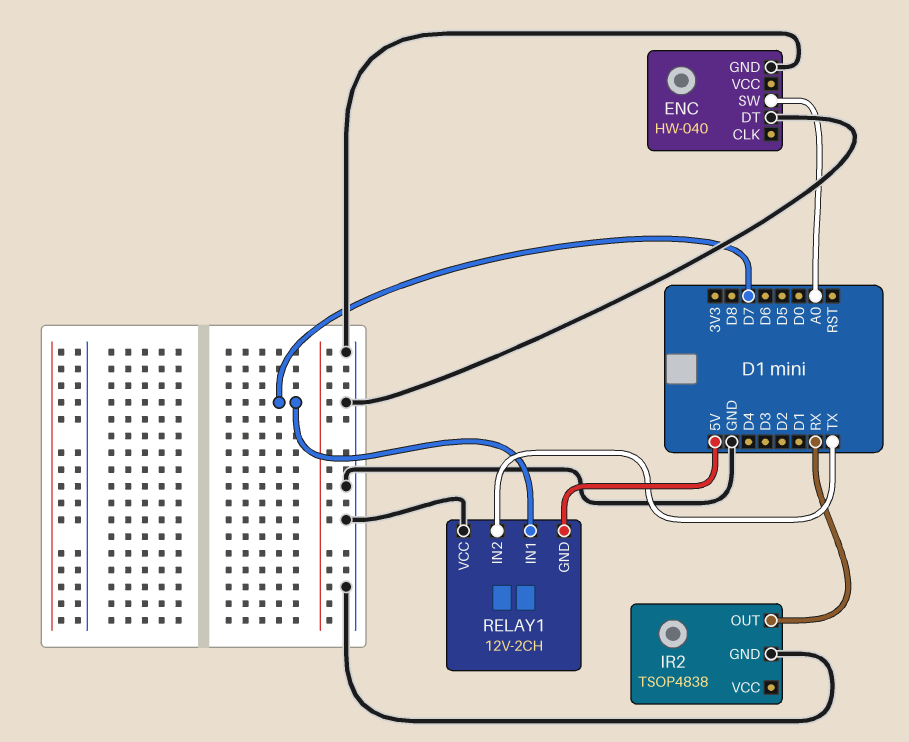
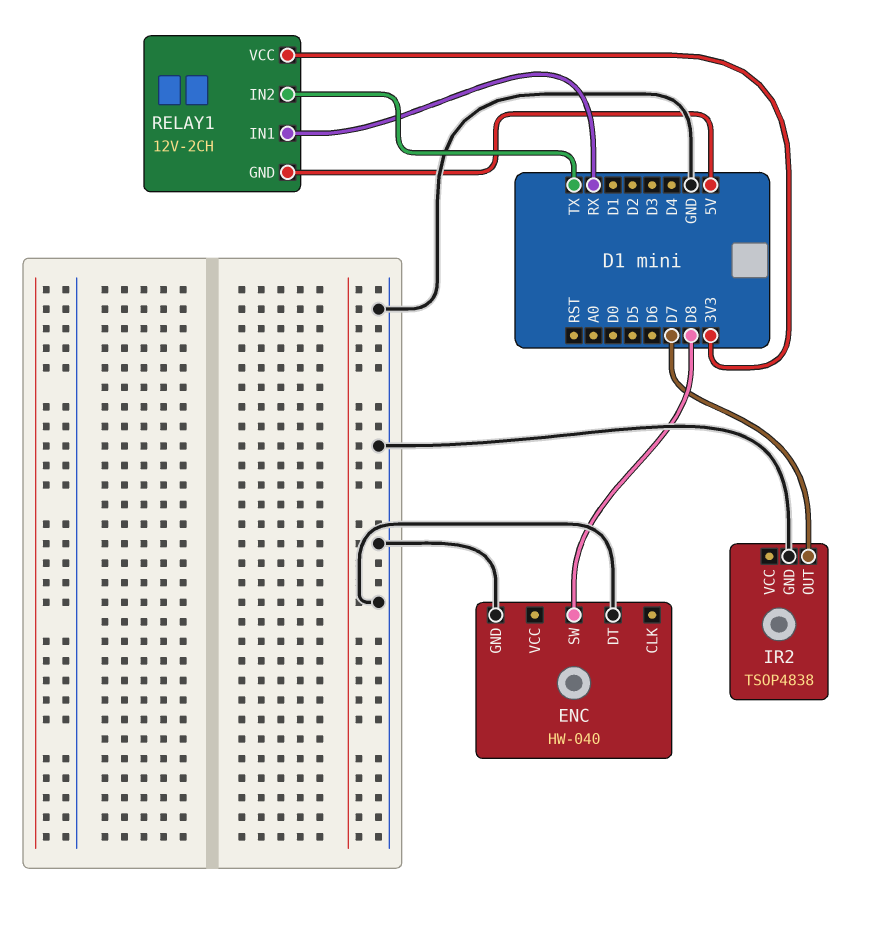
ENC pin SW: A0 -> D8
IR2 pin OUT: RX -> D7
RELAY1 pin IN1: D7 -> RX
RELAY1 pin VCC: GND -> 3V3

